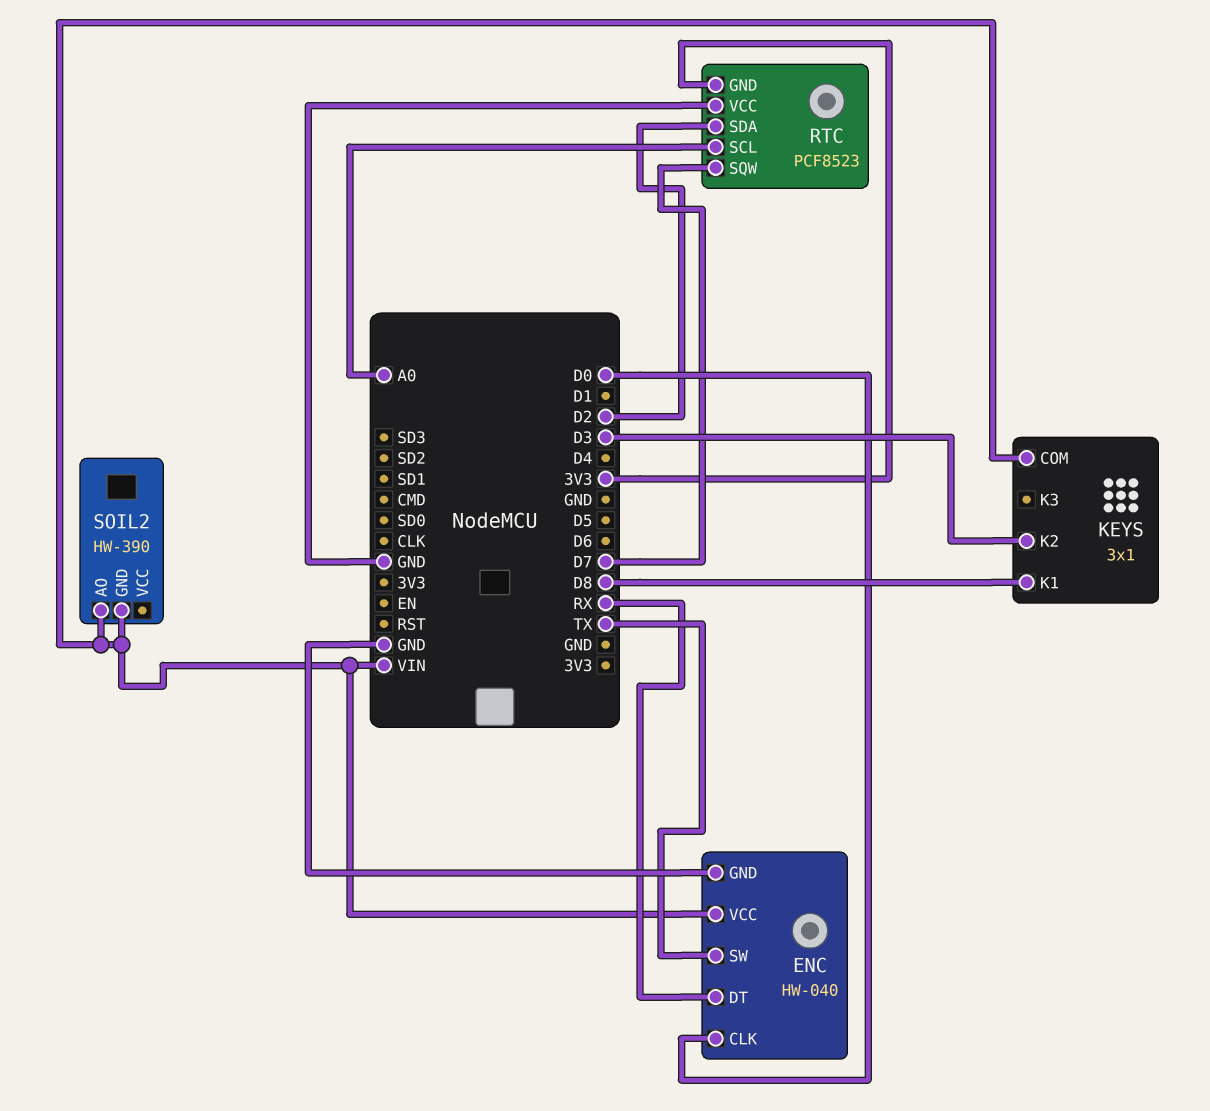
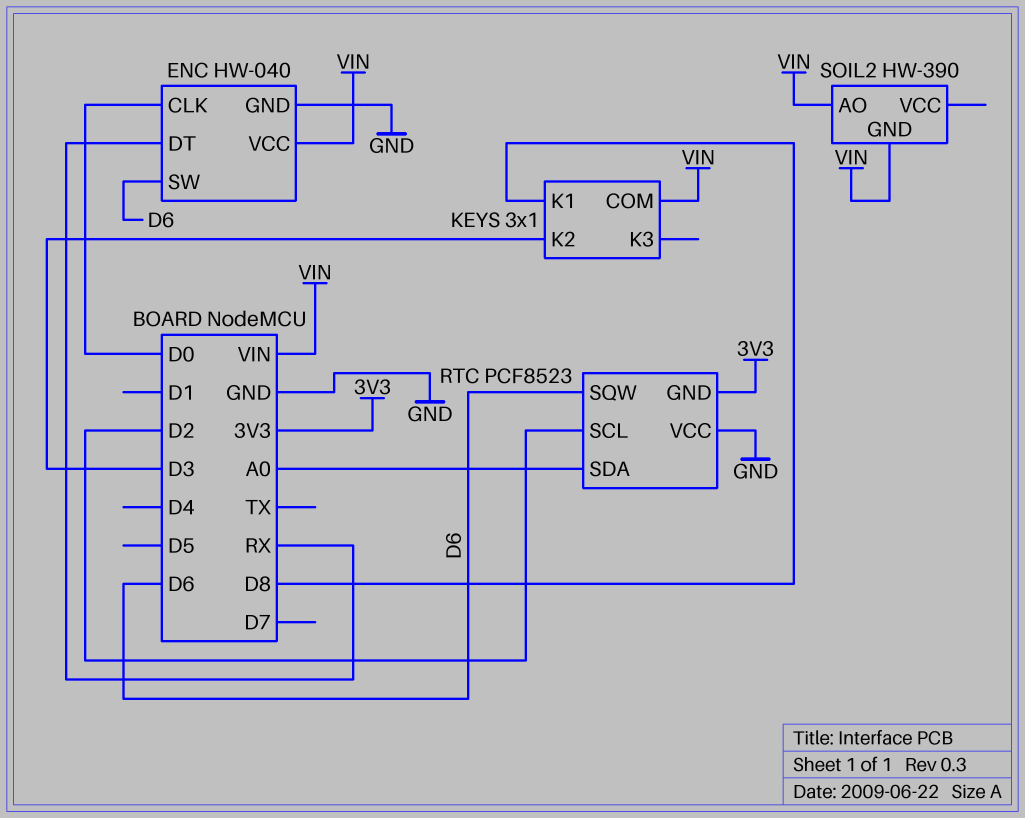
ENC pin SW: TX -> D6
RTC pin SCL: A0 -> D2
RTC pin SDA: D2 -> A0
RTC pin SQW: D7 -> D6

